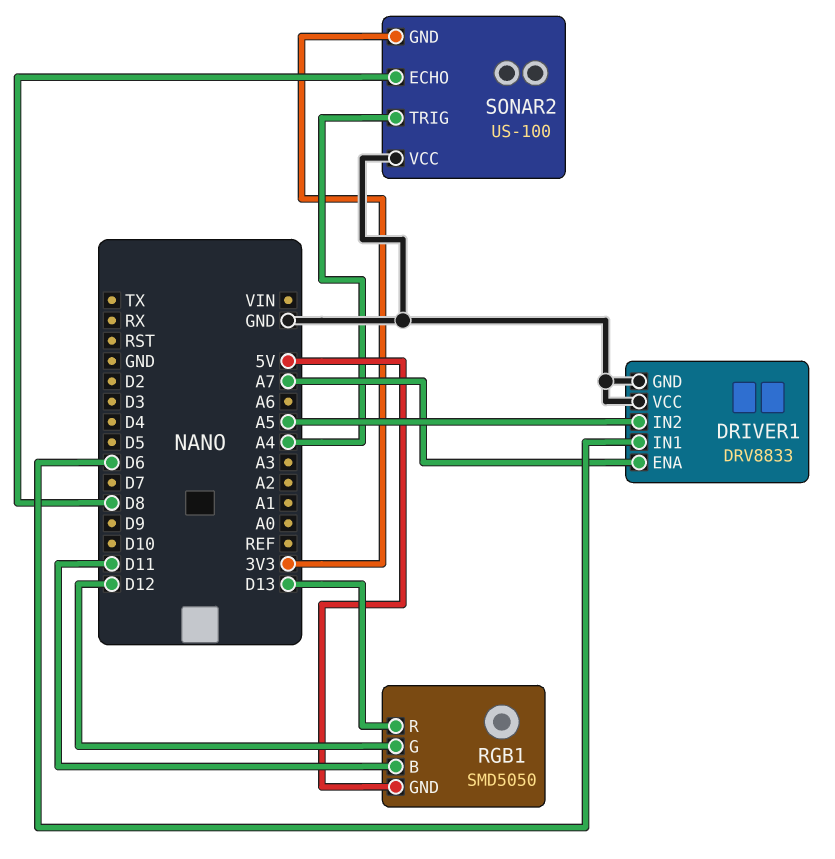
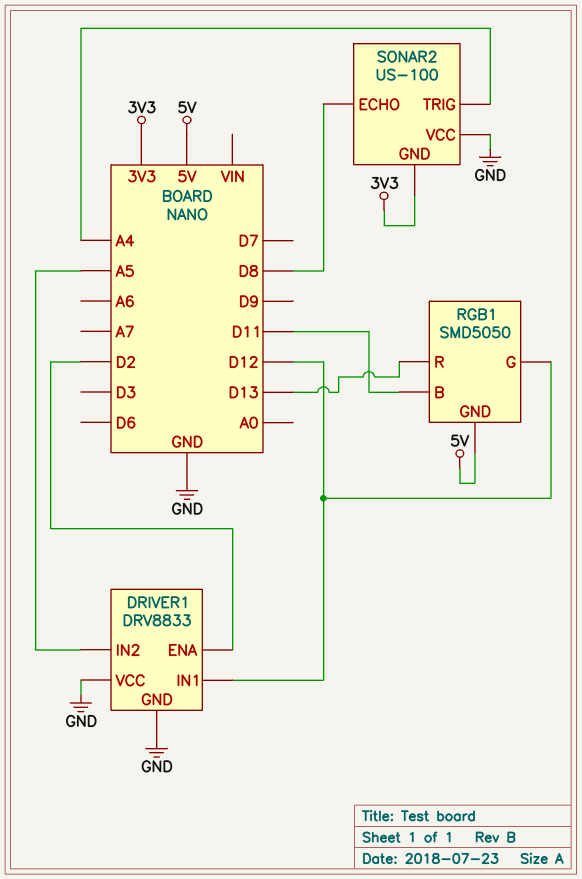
DRIVER1 pin ENA: A7 -> D2
DRIVER1 pin IN1: D6 -> D12

